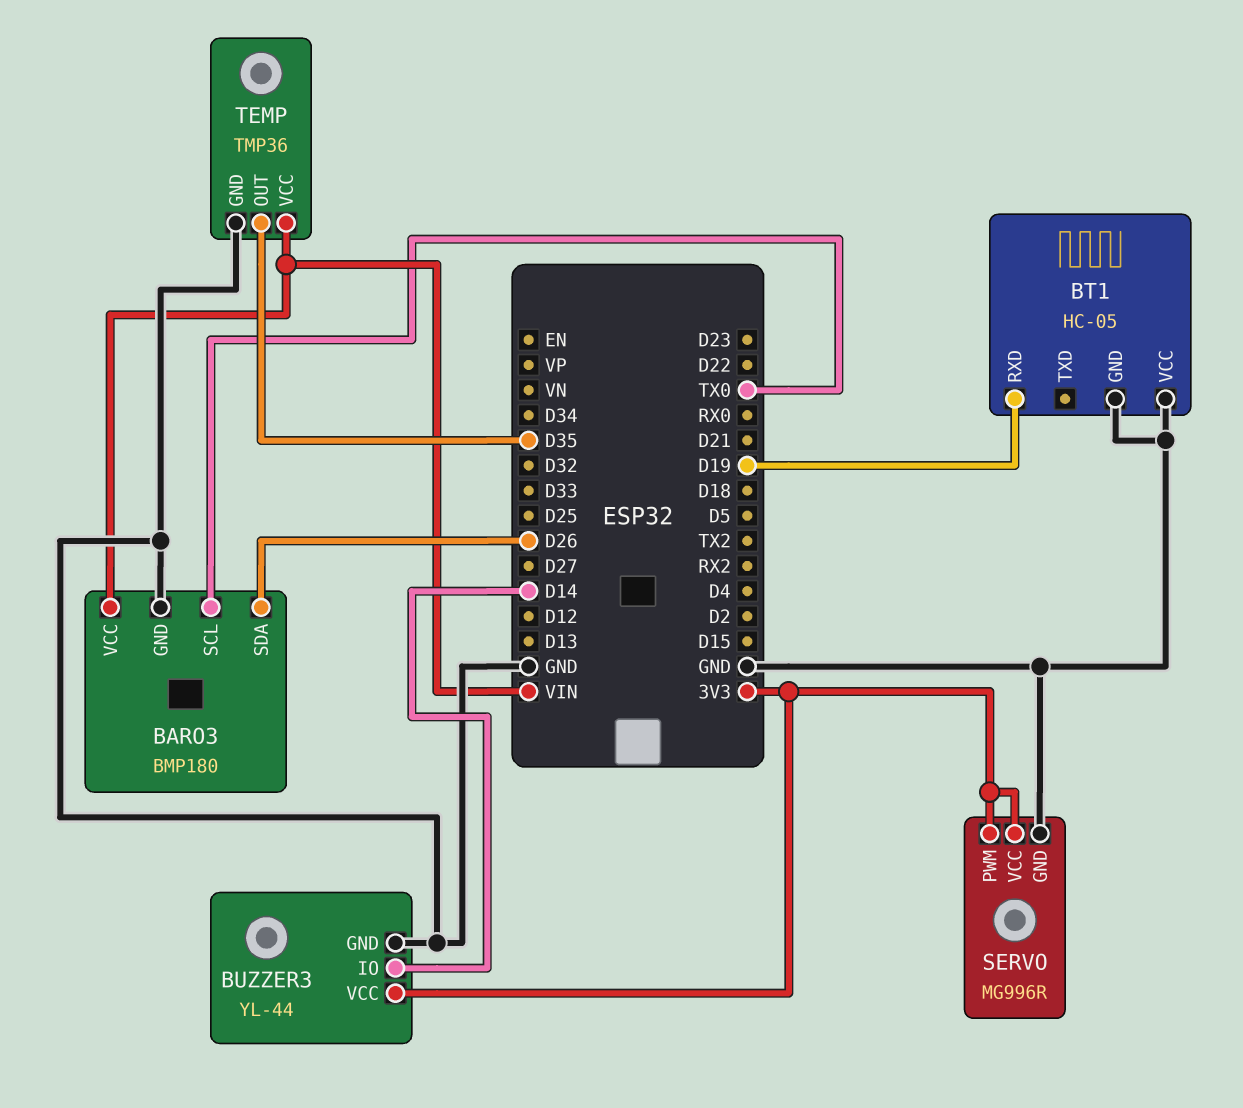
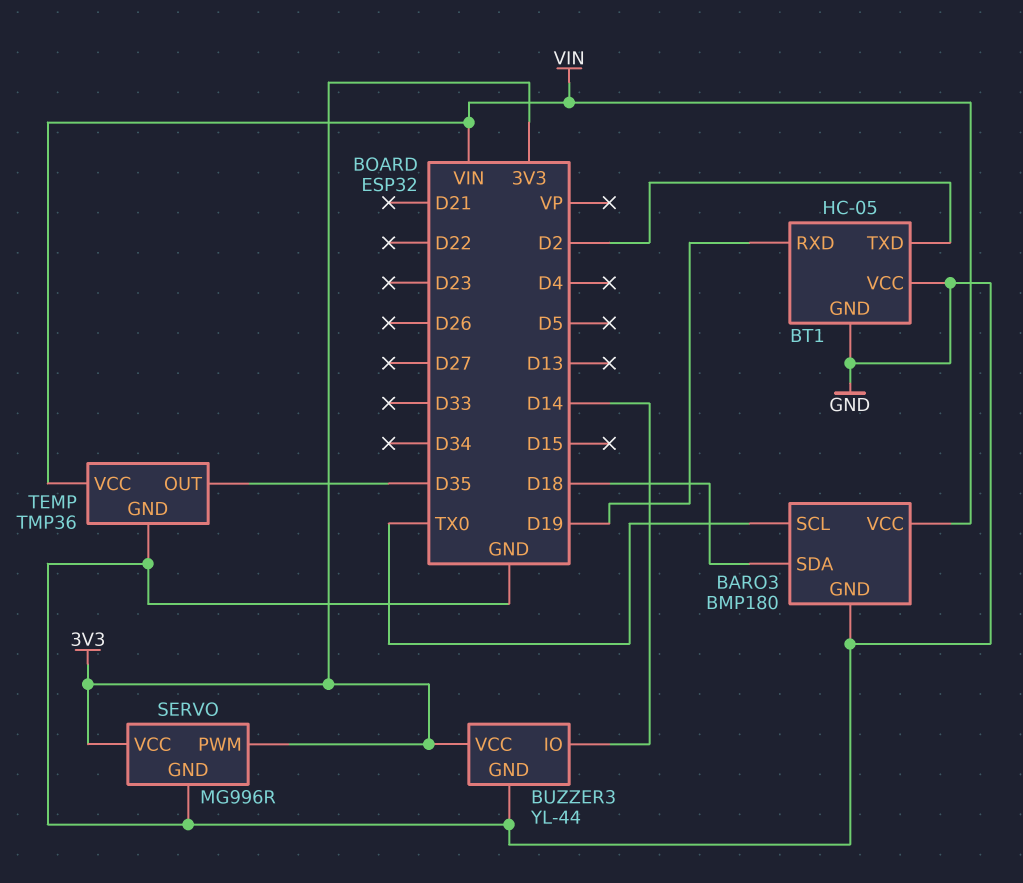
BARO3 pin SDA: D26 -> D18
BT1 pin TXD: none -> D2

